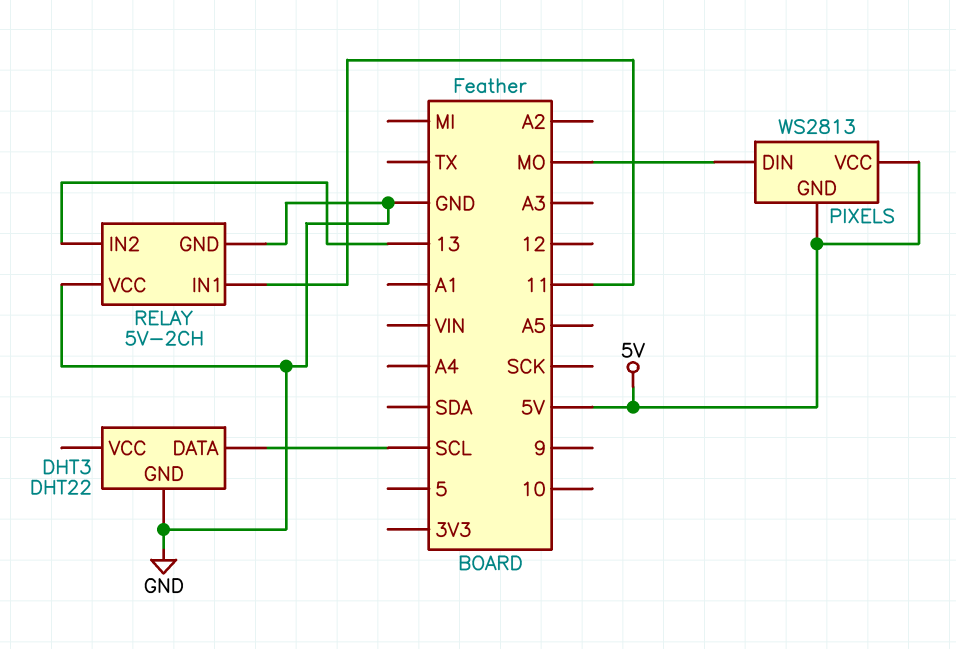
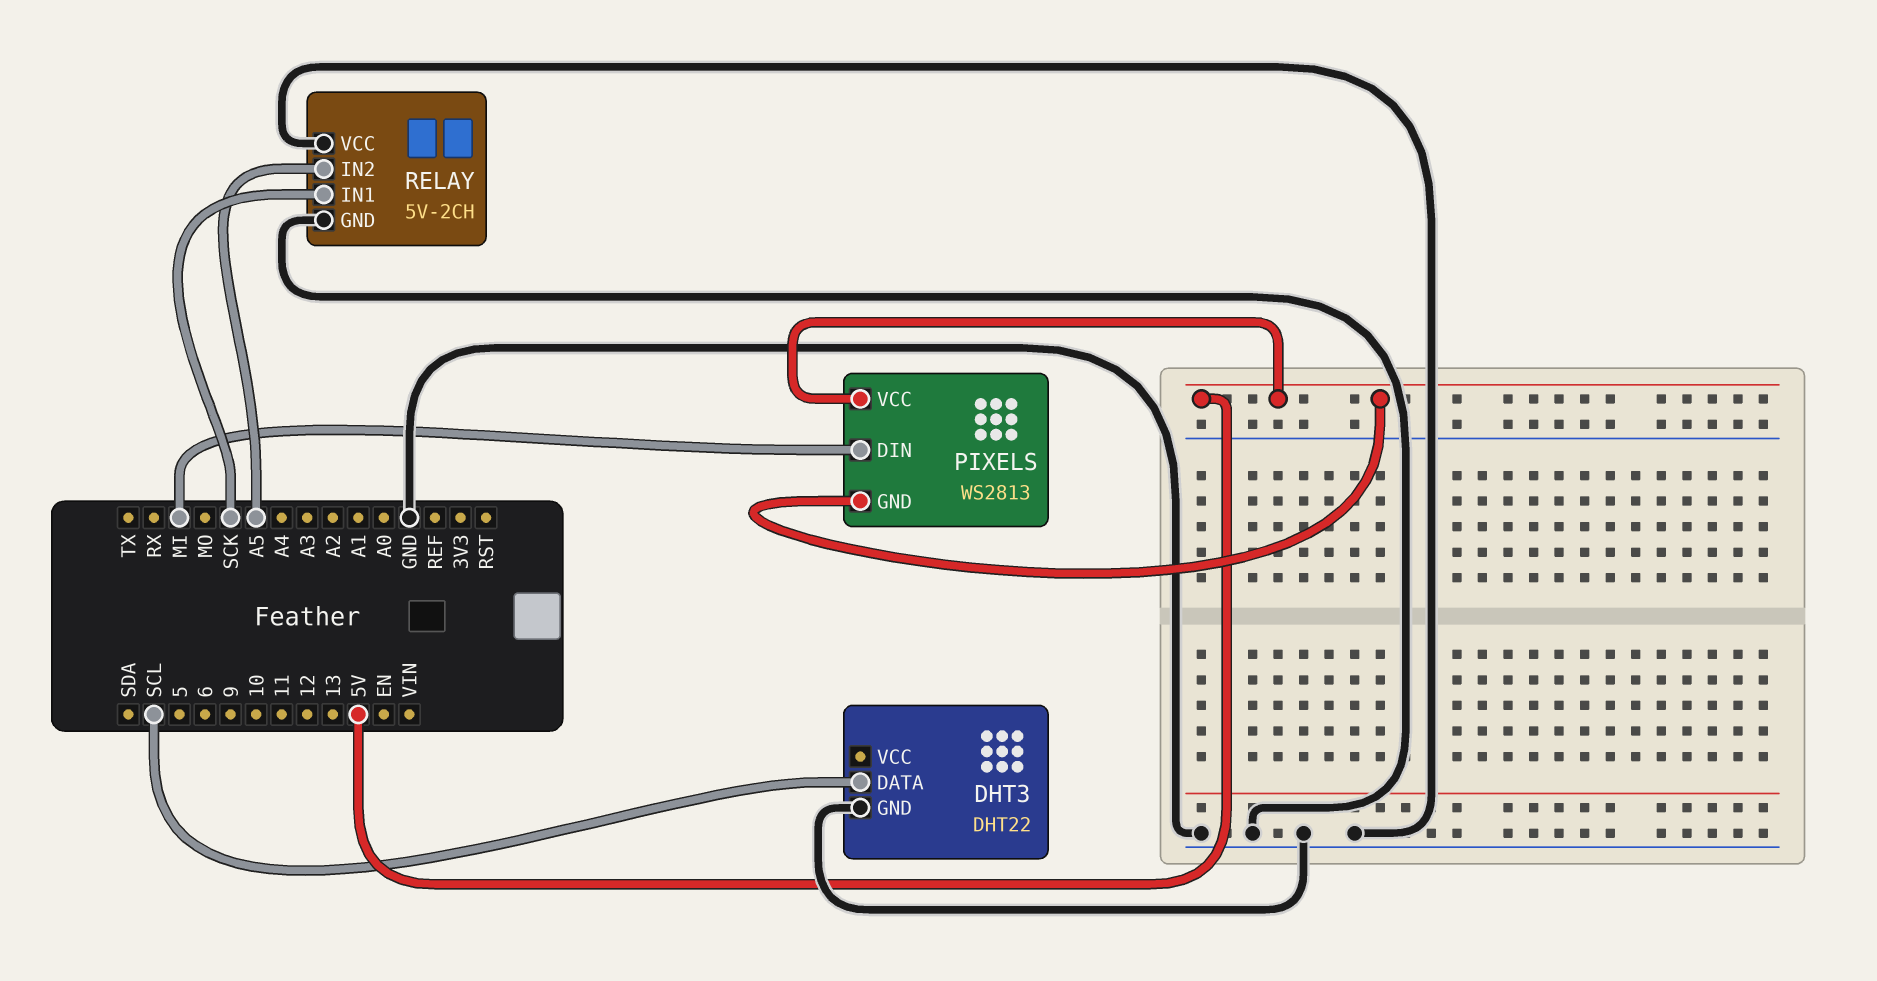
PIXELS pin DIN: MO -> MI
RELAY pin IN1: 11 -> SCK
RELAY pin IN2: 13 -> A5

